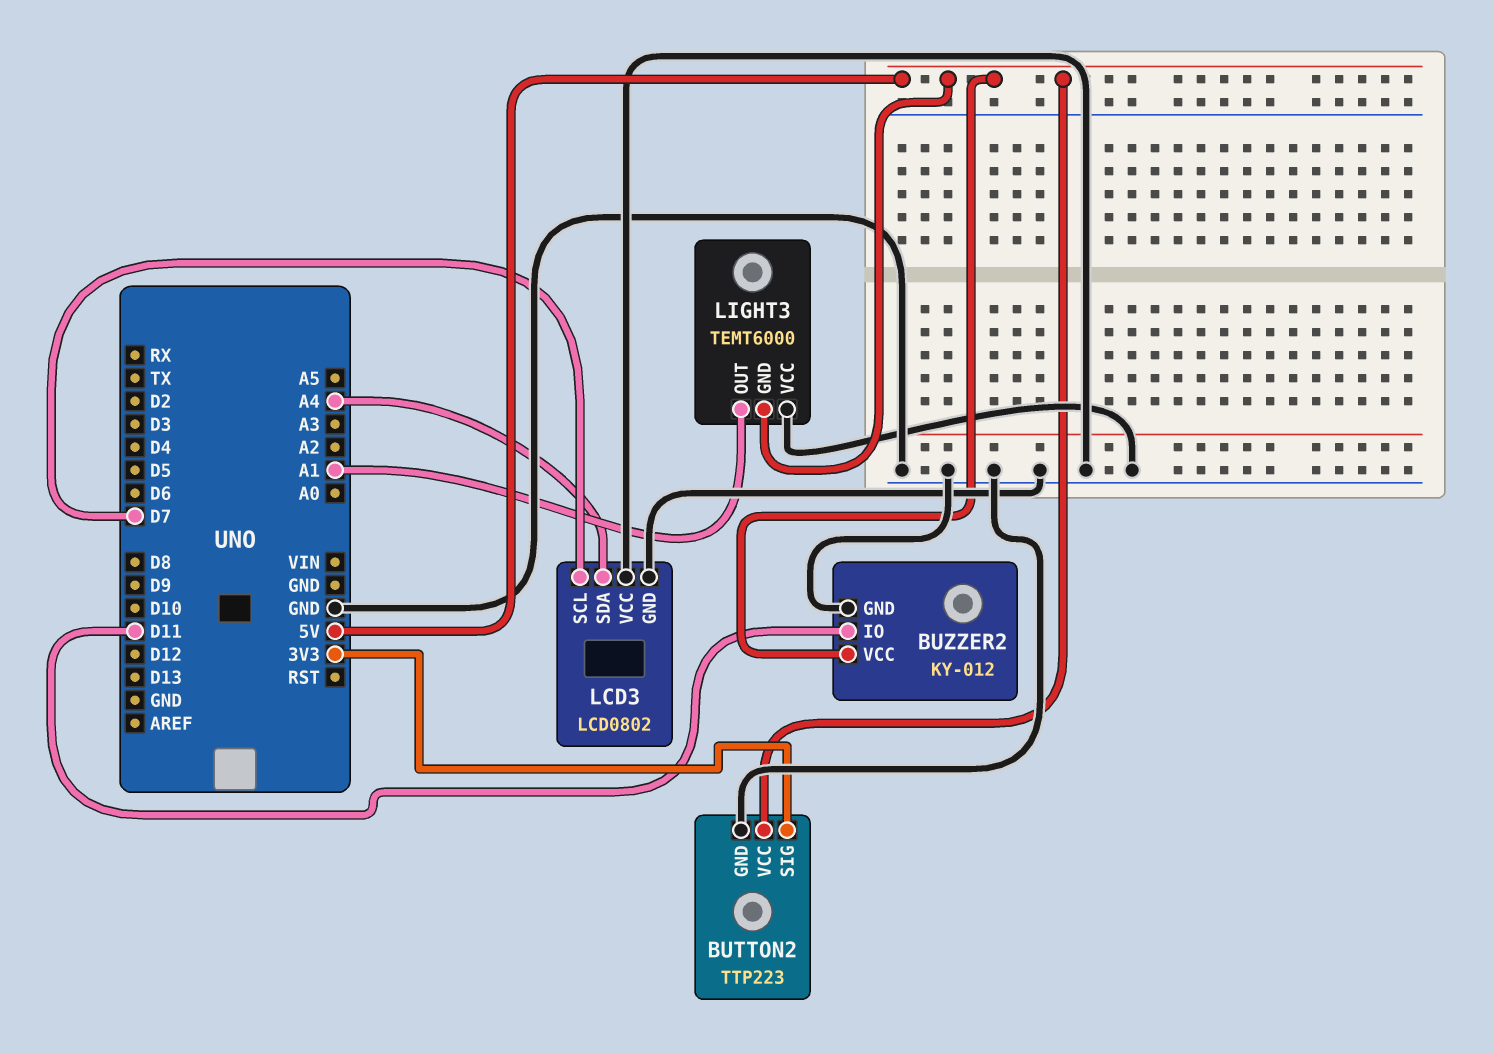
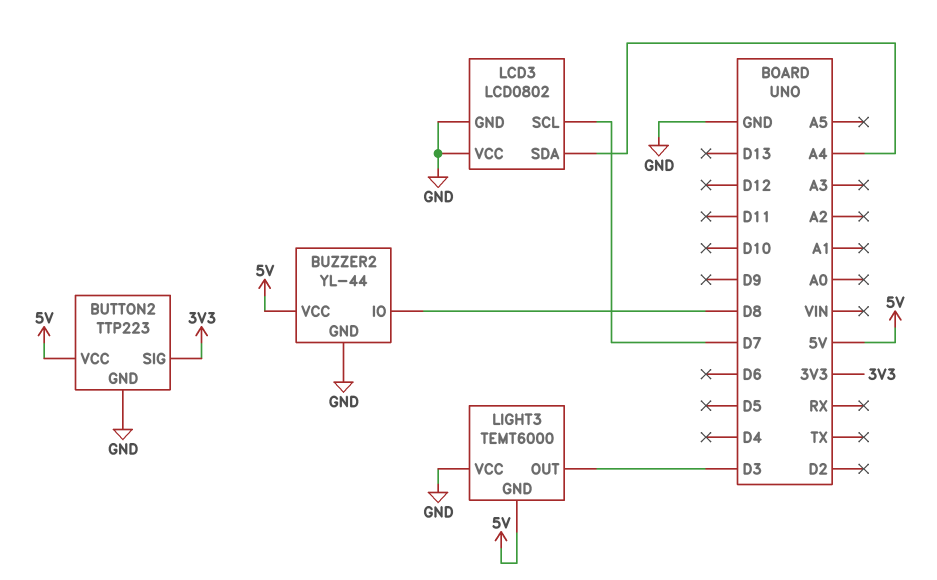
BUZZER2: KY-012 -> YL-44
BUZZER2 pin IO: D11 -> D8
LIGHT3 pin OUT: A1 -> D3

